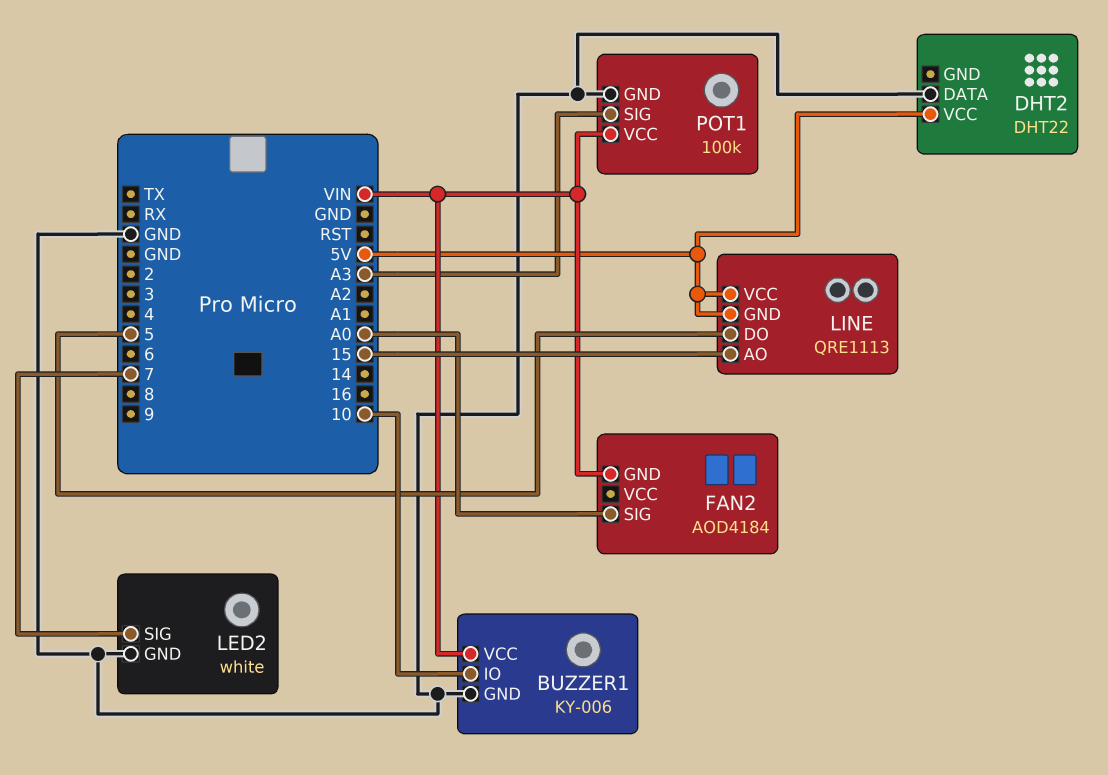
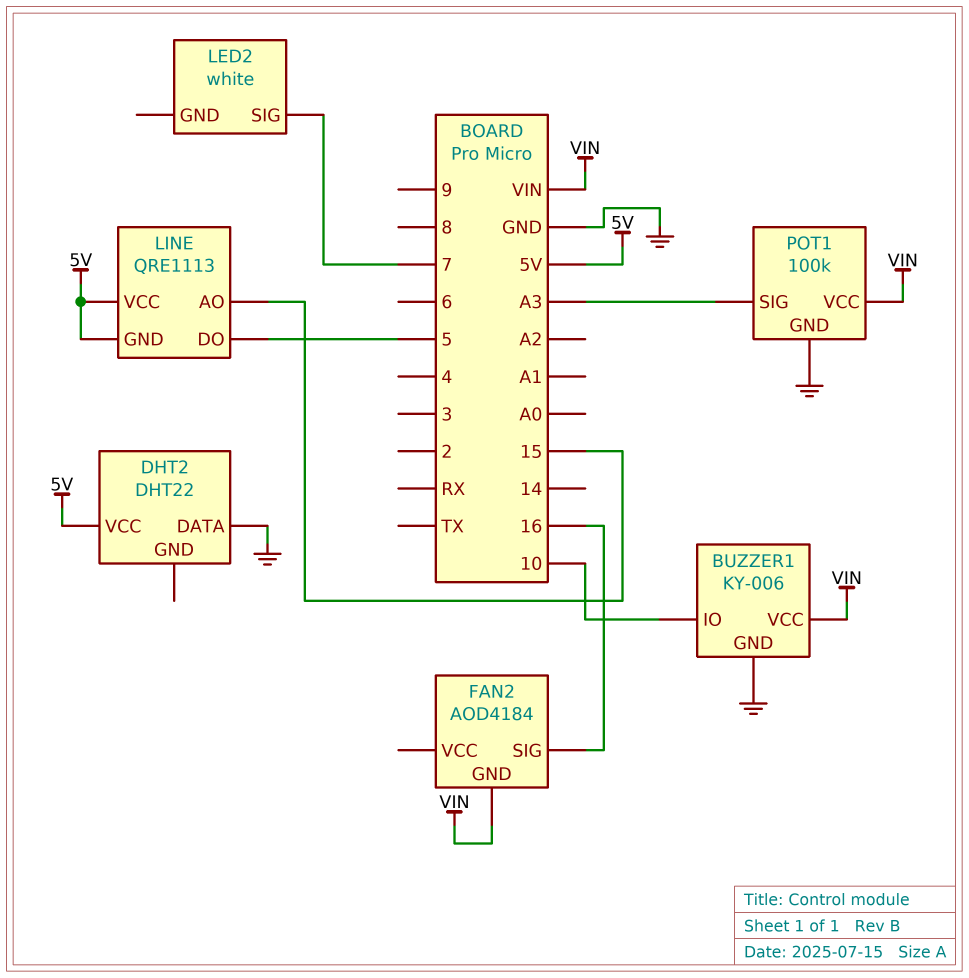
FAN2 pin SIG: A0 -> 16
LED2 pin GND: GND -> none

